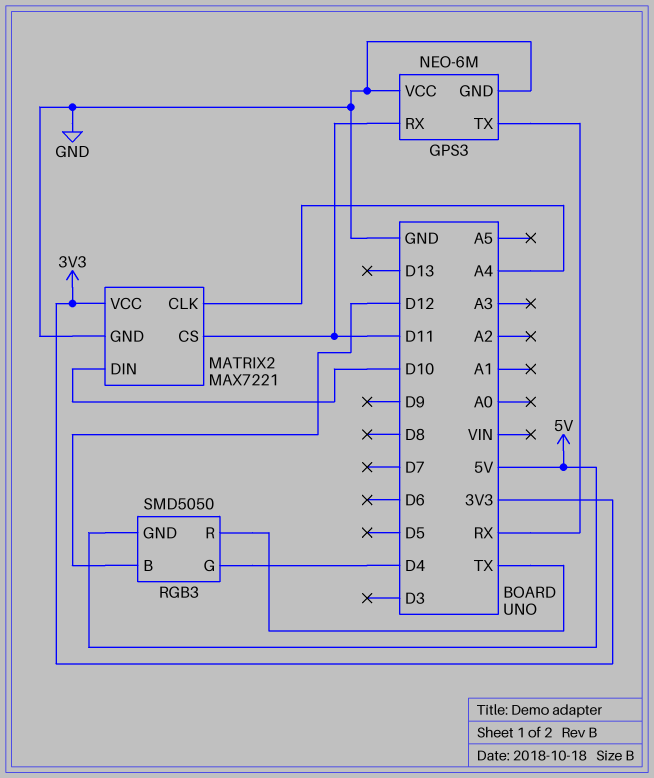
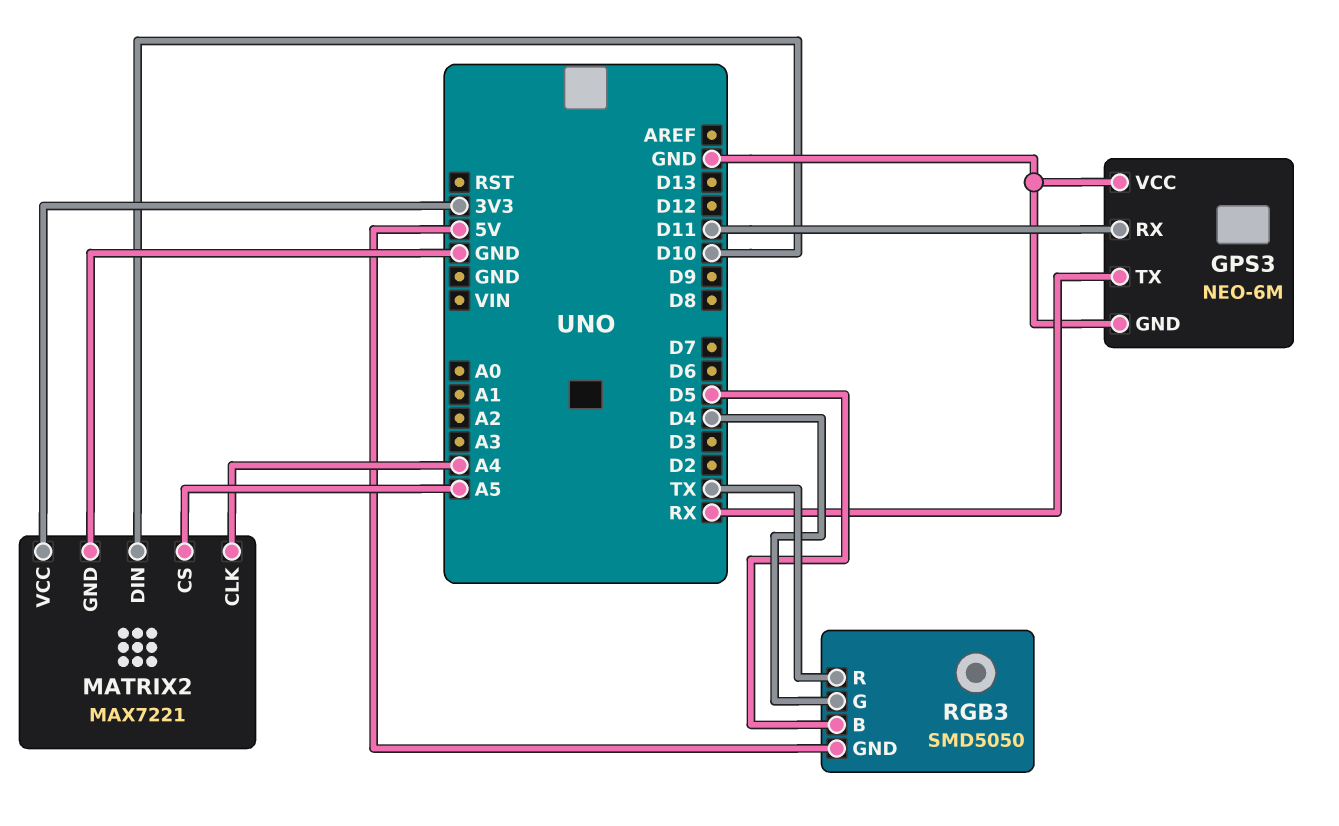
MATRIX2 pin CS: D11 -> A5
RGB3 pin B: D12 -> D5

